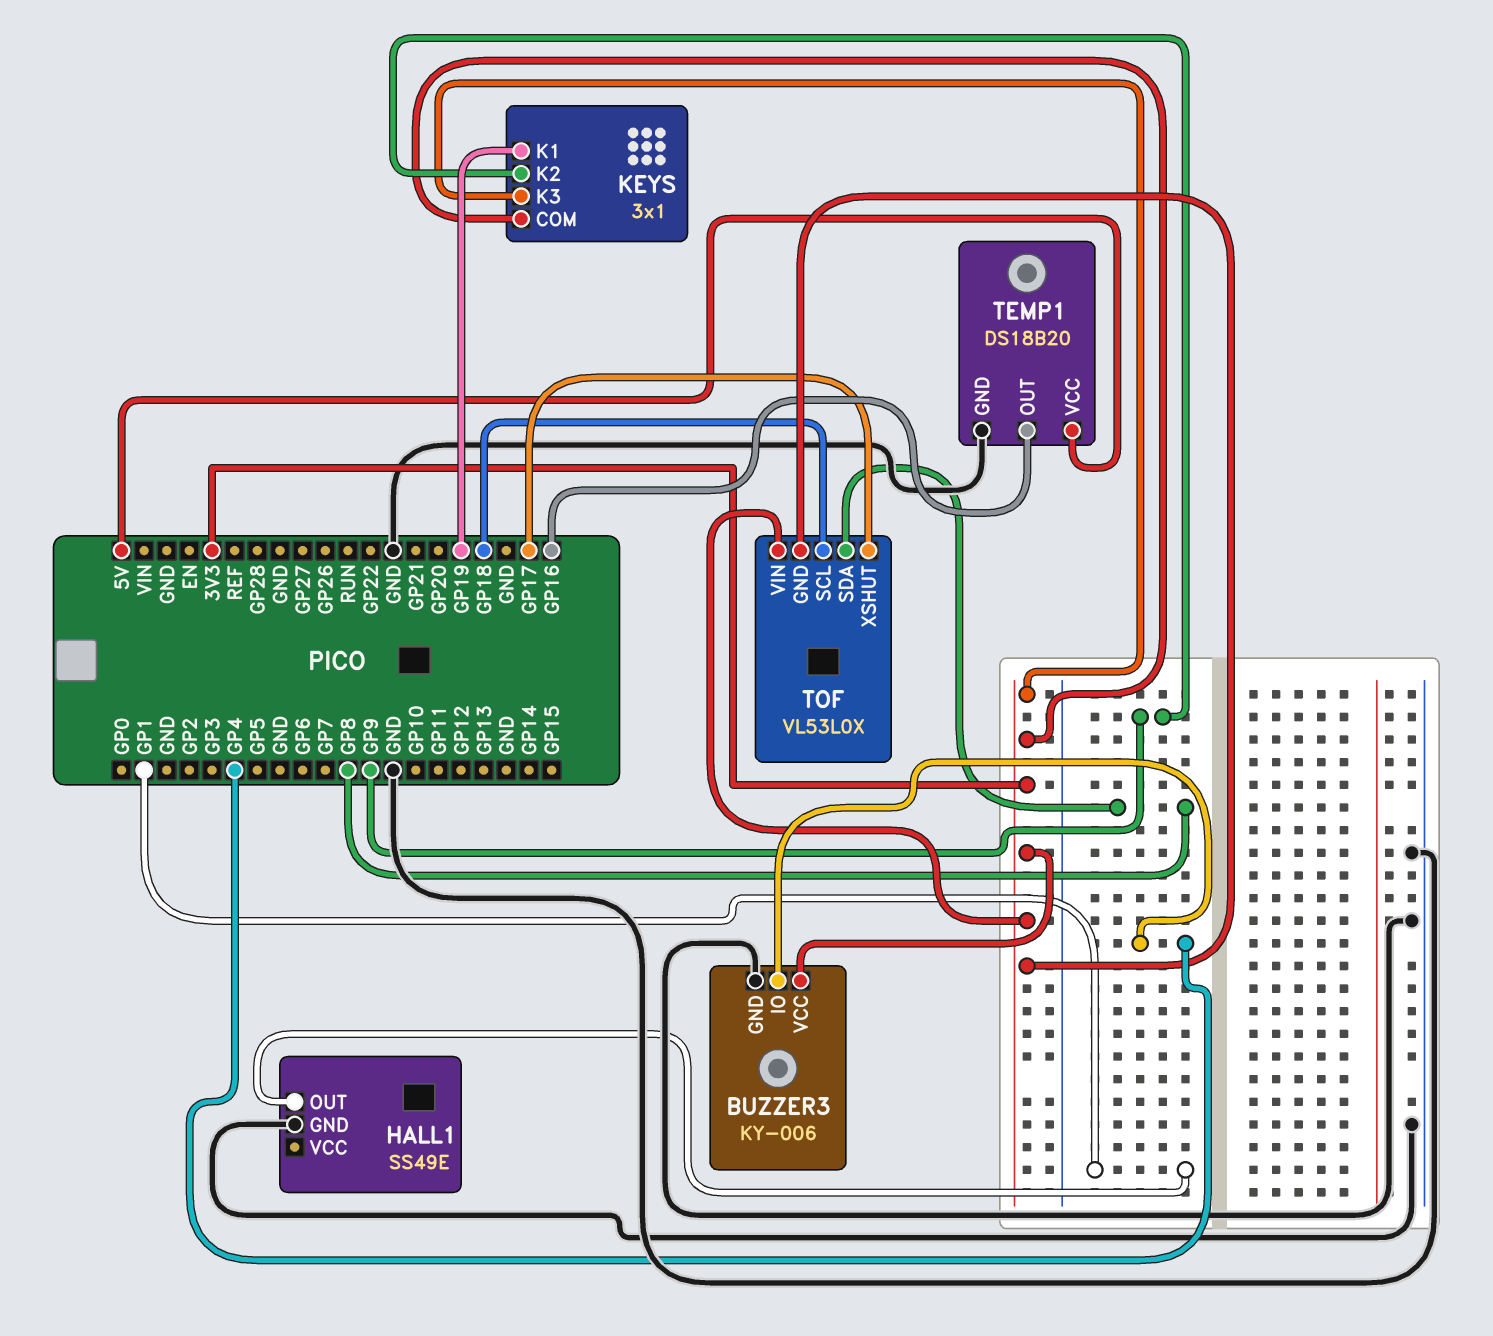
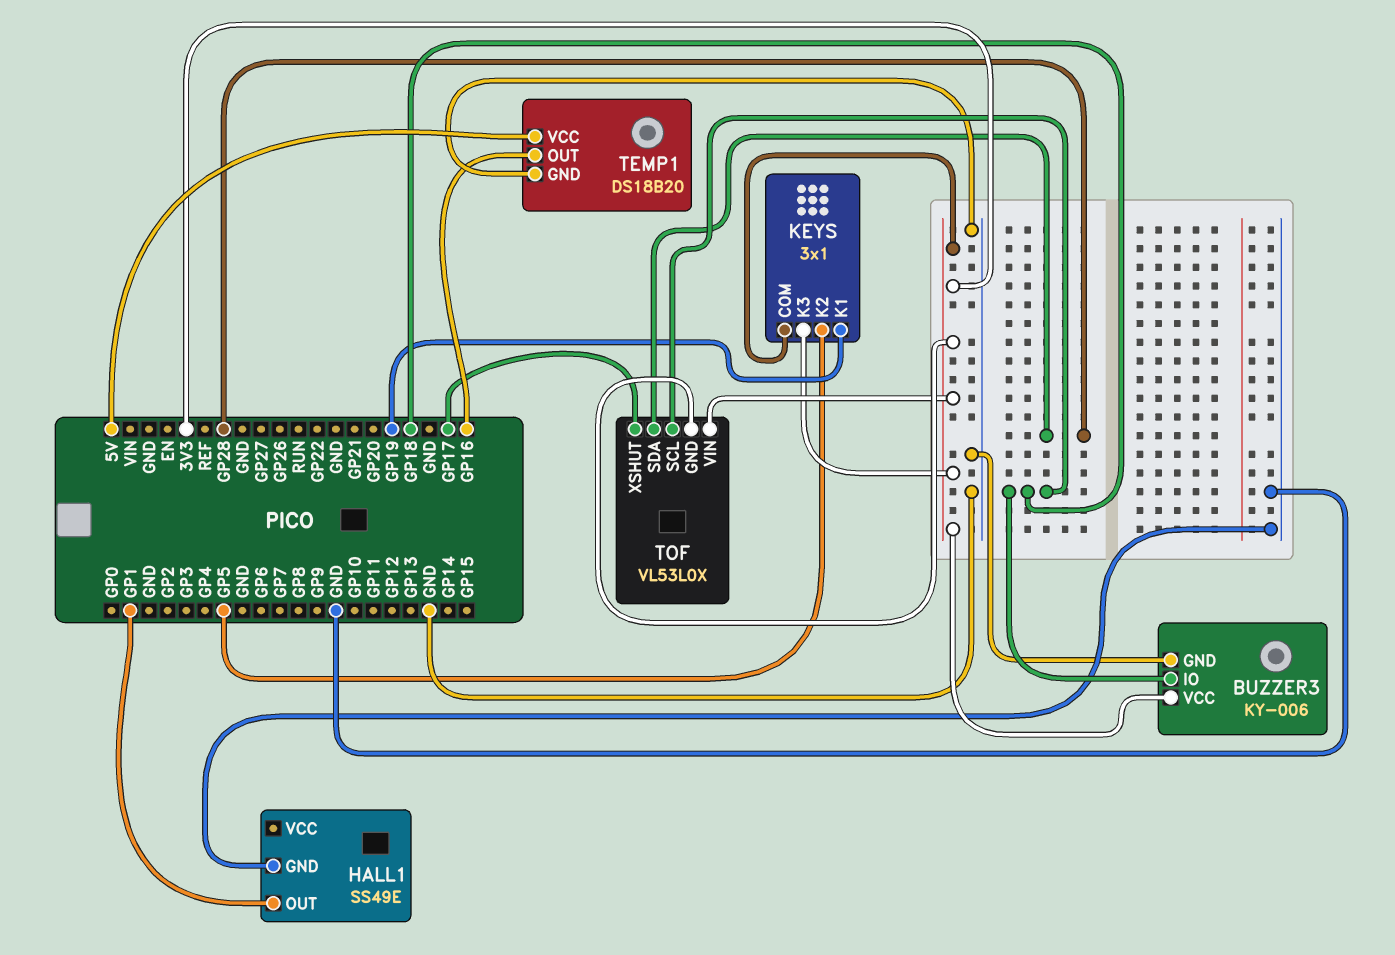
BUZZER3 pin IO: GP4 -> GP18
KEYS pin K2: GP9 -> GP5
TOF pin SDA: GP8 -> GP28

